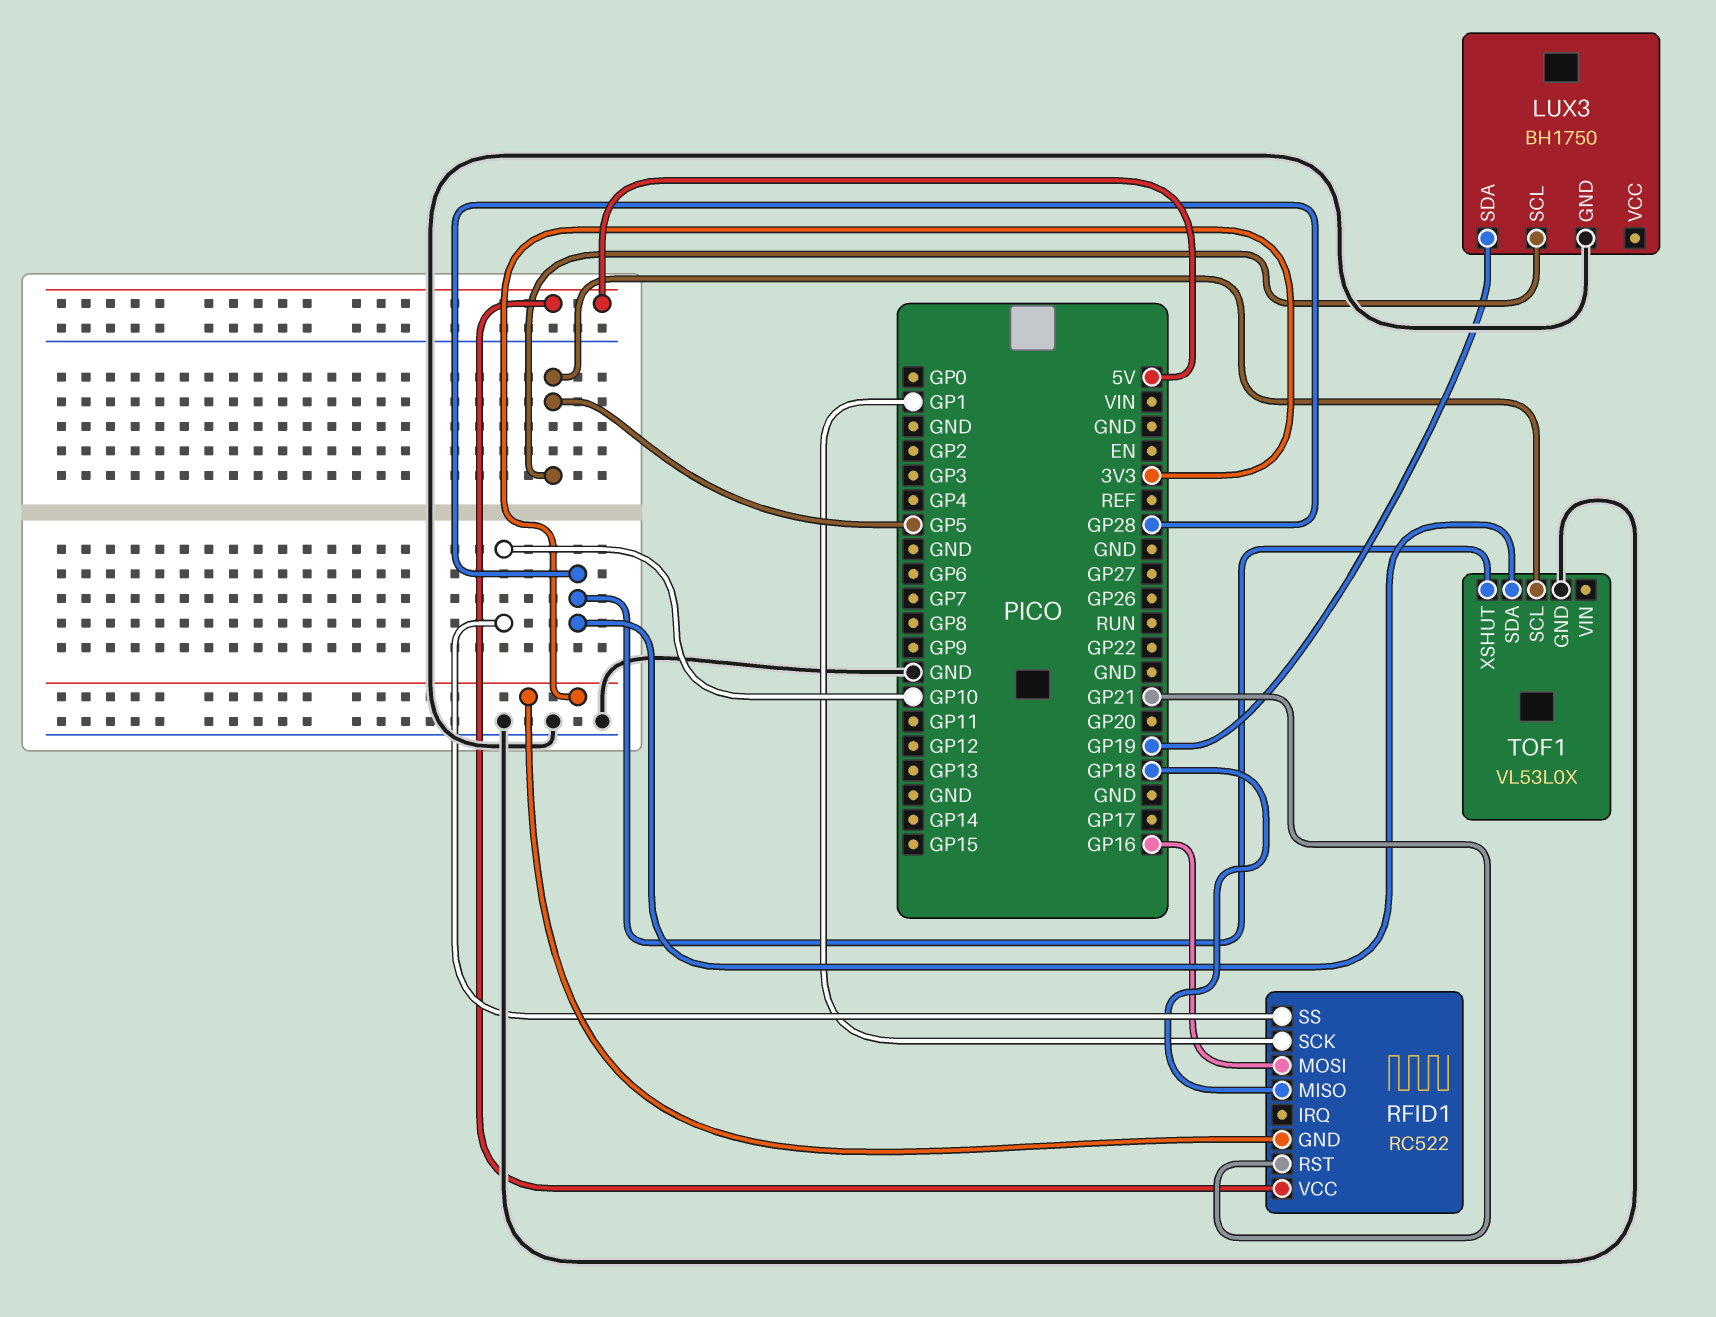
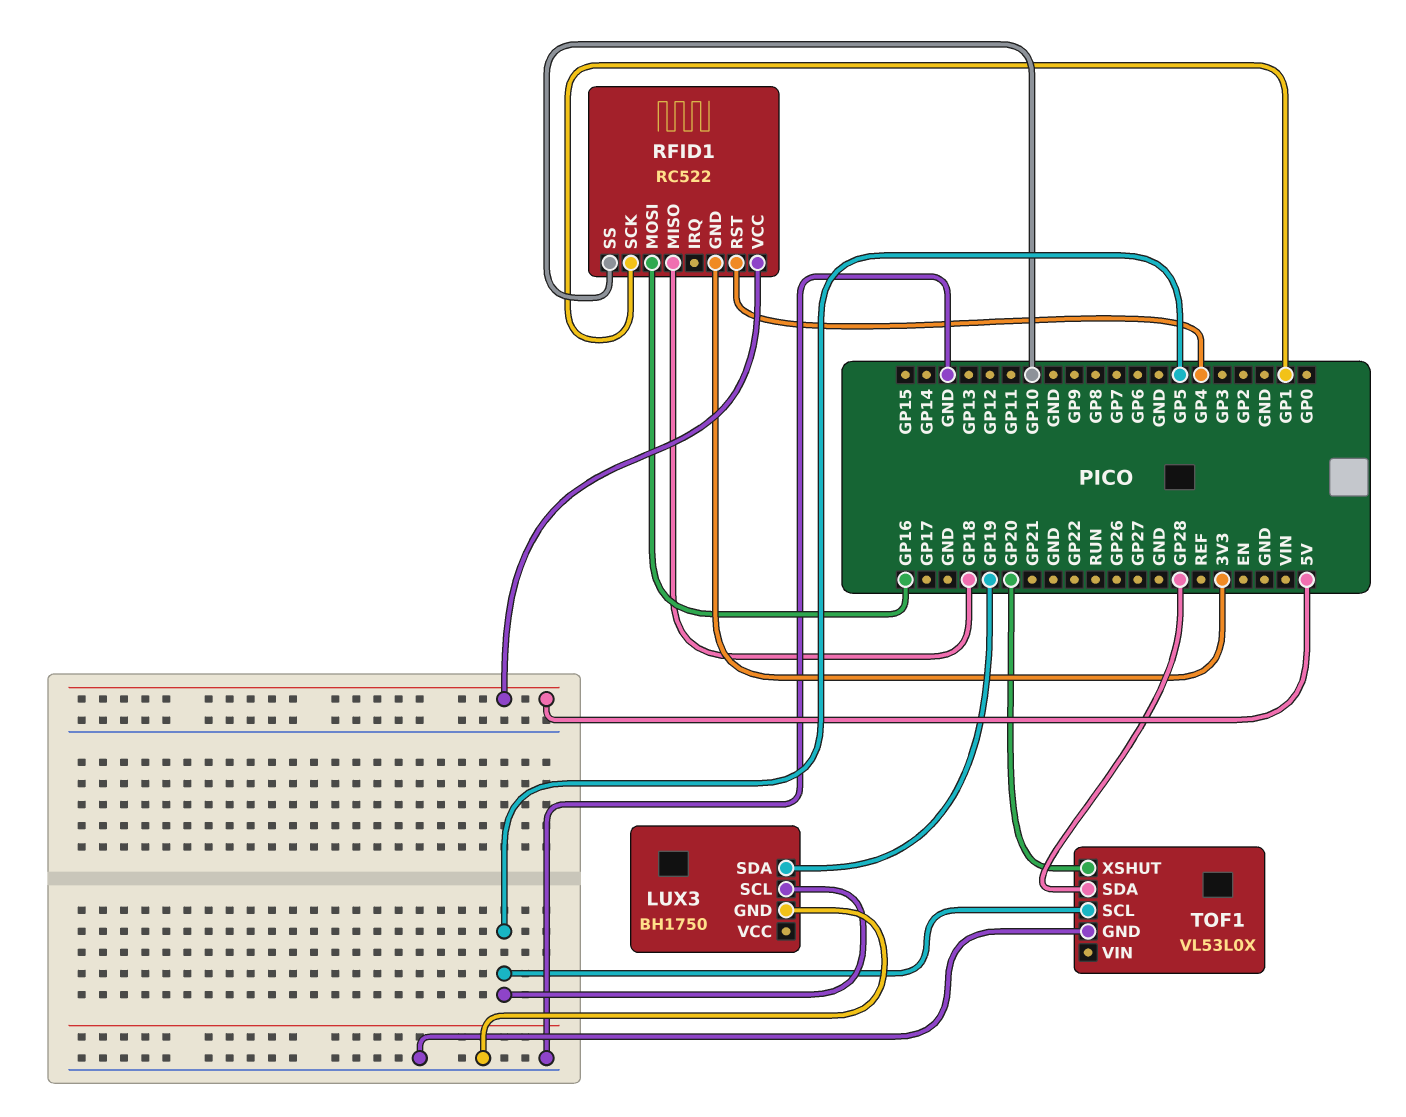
RFID1 pin RST: GP21 -> GP4
TOF1 pin XSHUT: GP28 -> GP20

